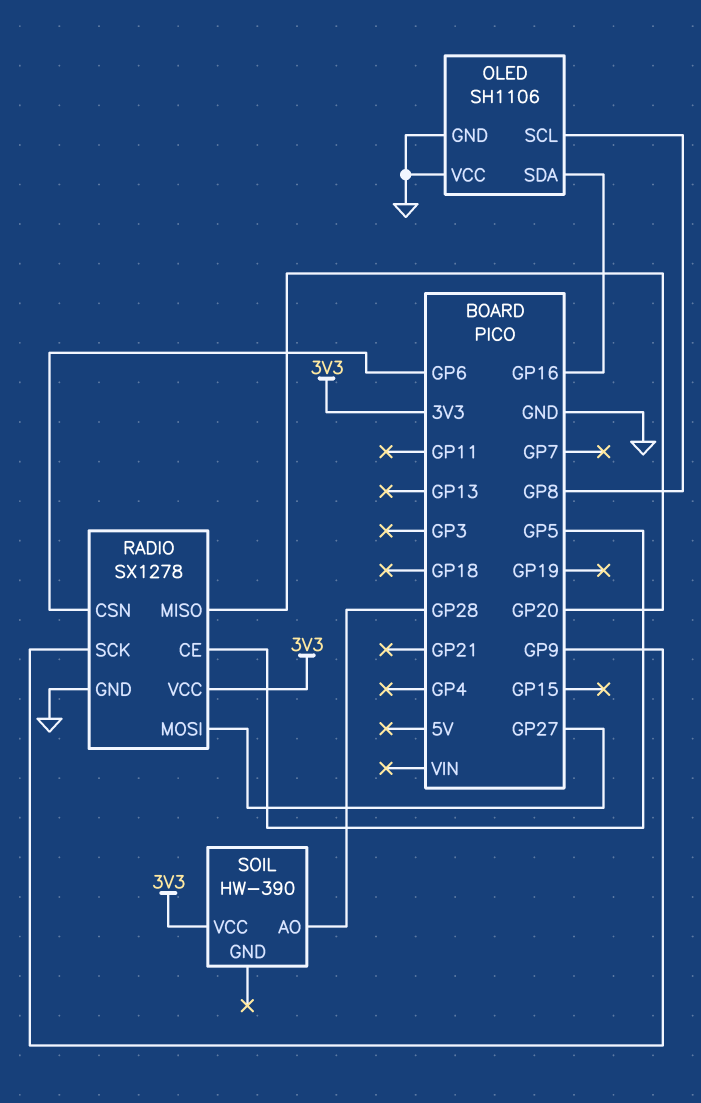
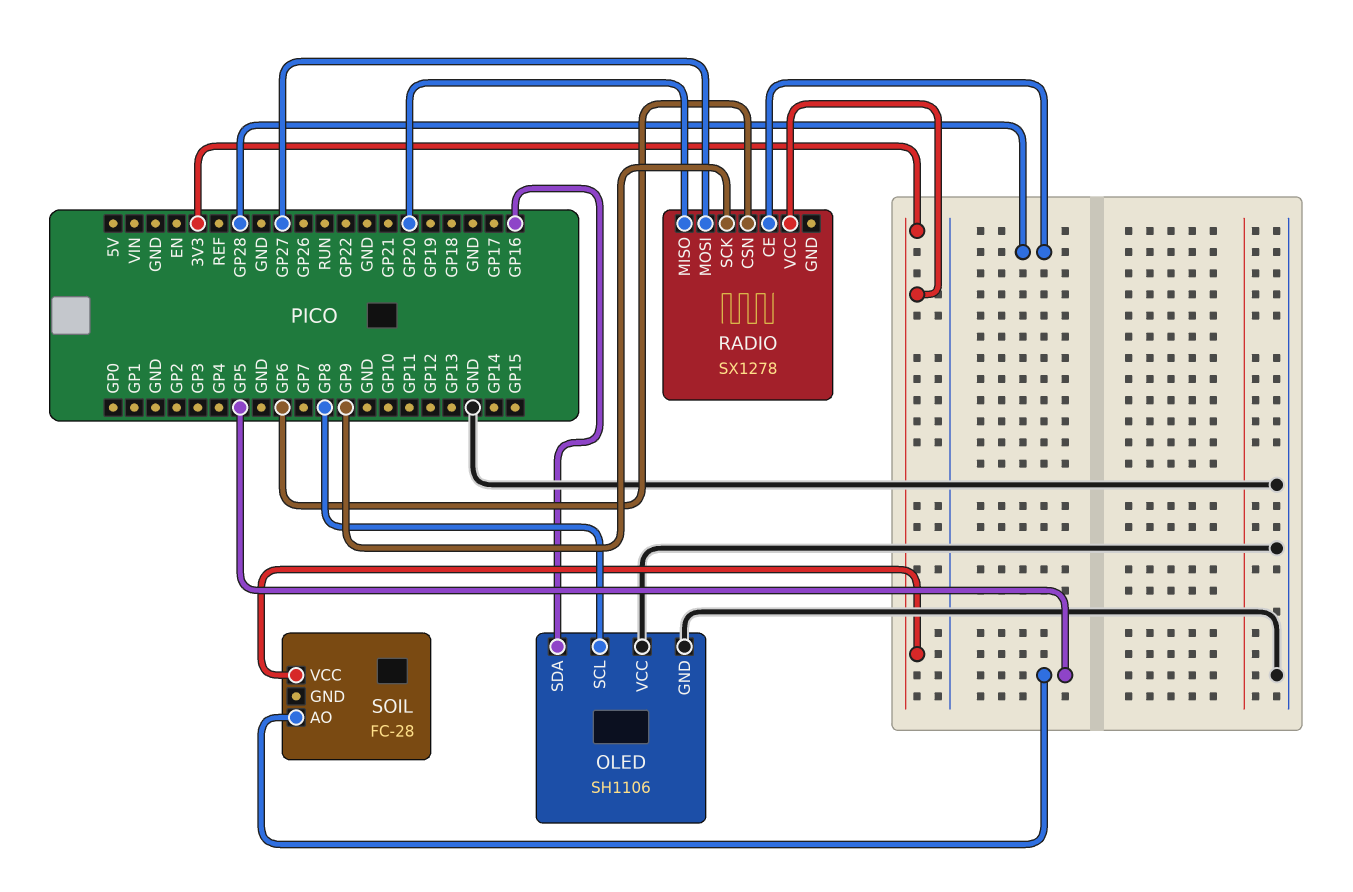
RADIO pin CE: GP5 -> GP28
RADIO pin GND: GND -> none
SOIL: HW-390 -> FC-28
SOIL pin AO: GP28 -> GP5

